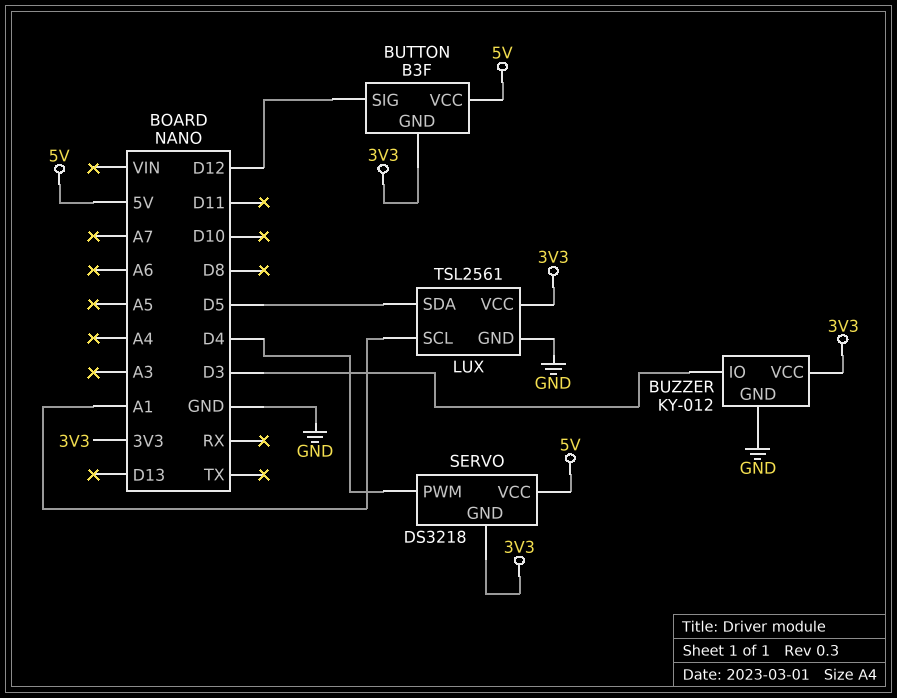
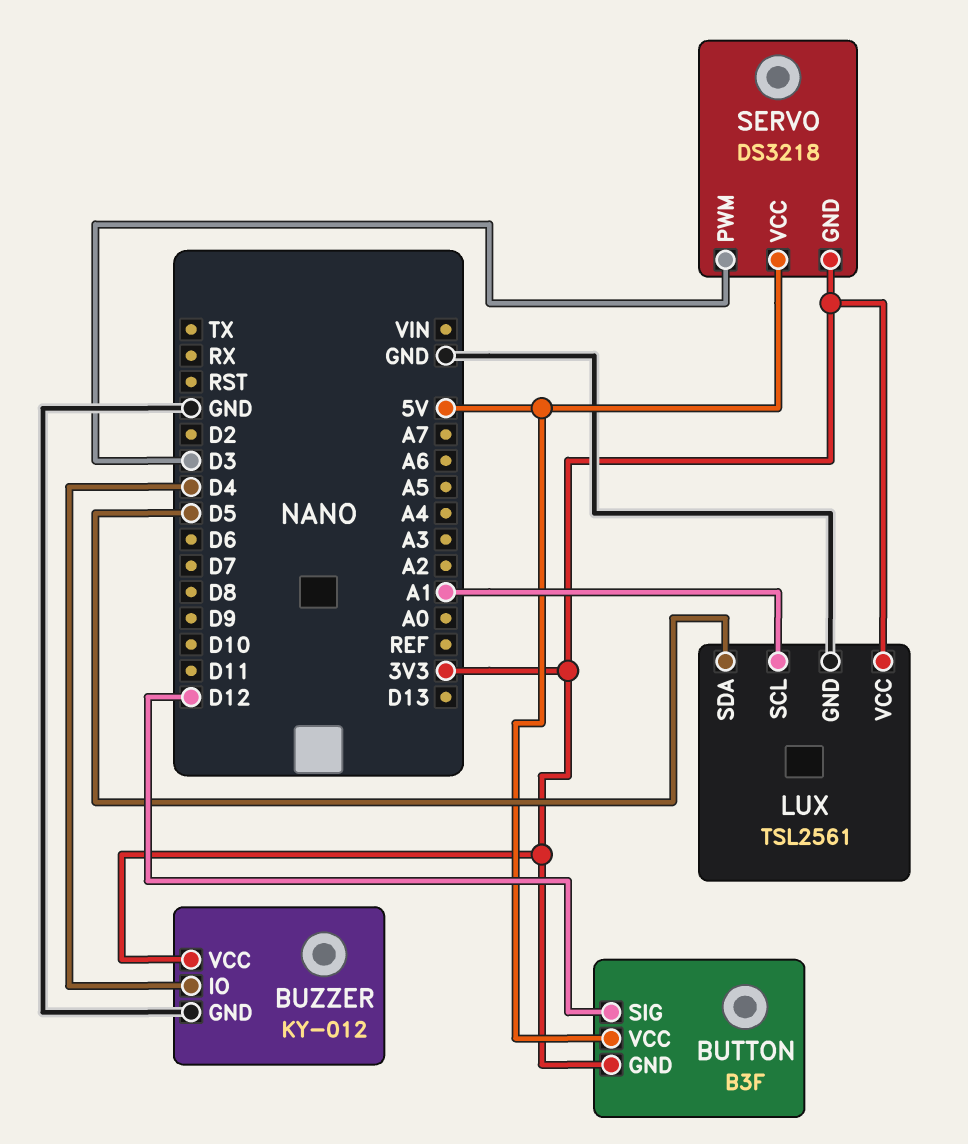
BUZZER pin IO: D3 -> D4
SERVO pin PWM: D4 -> D3

